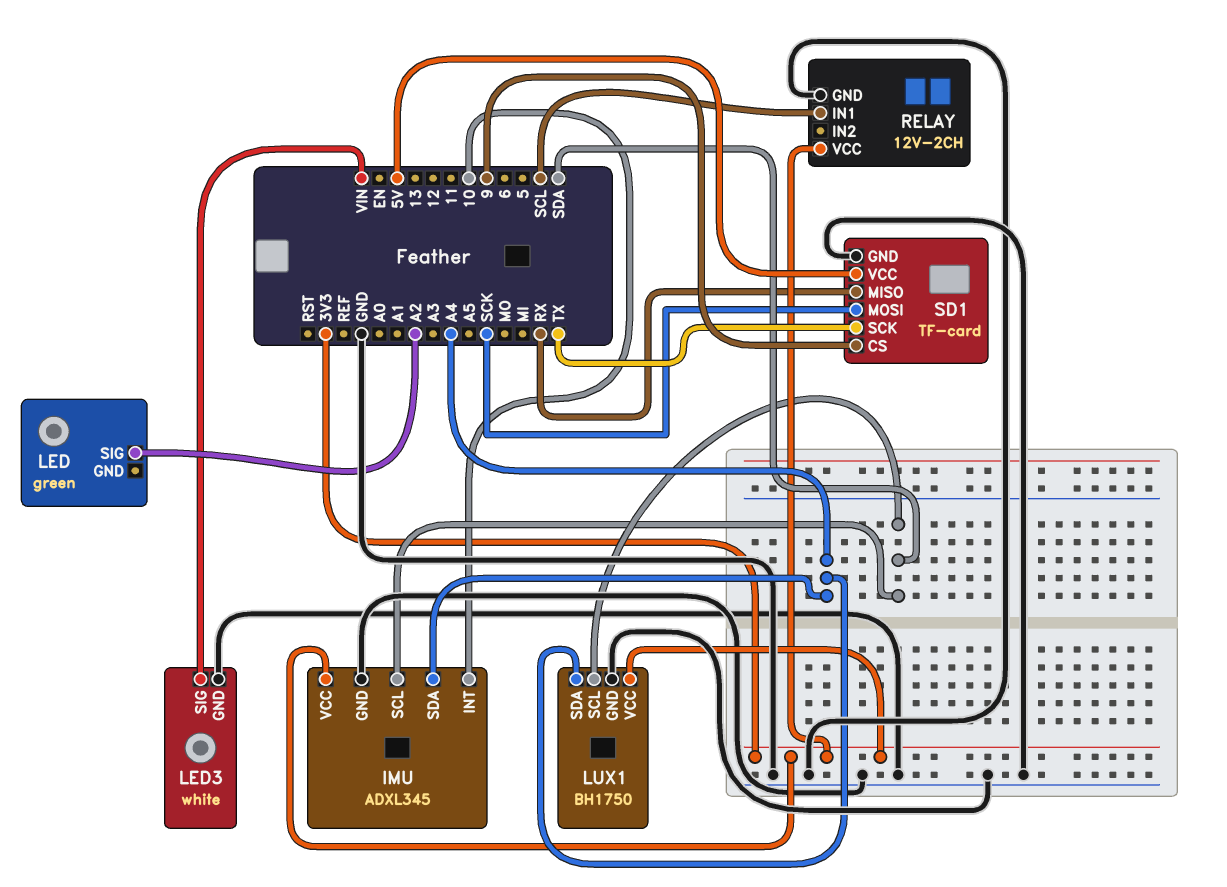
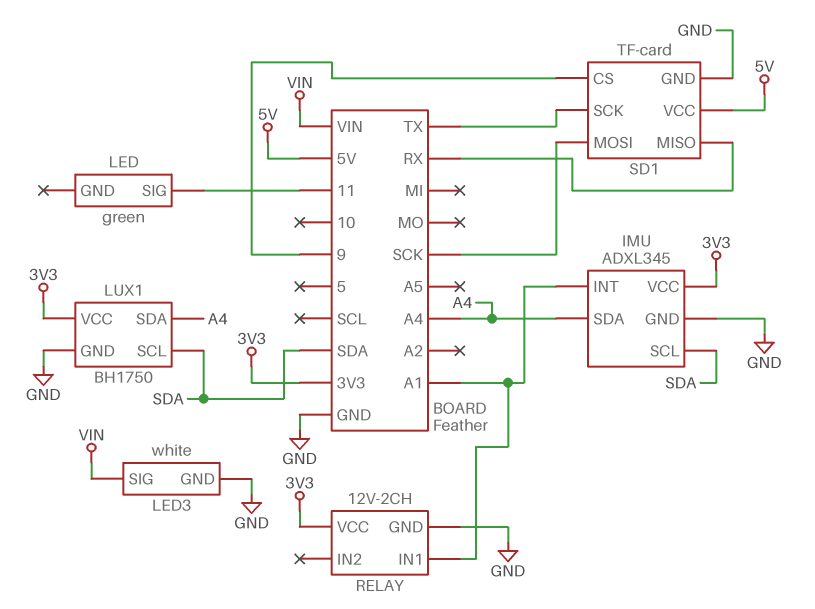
IMU pin INT: 10 -> A1
LED pin SIG: A2 -> 11
RELAY pin IN1: SCL -> A1

